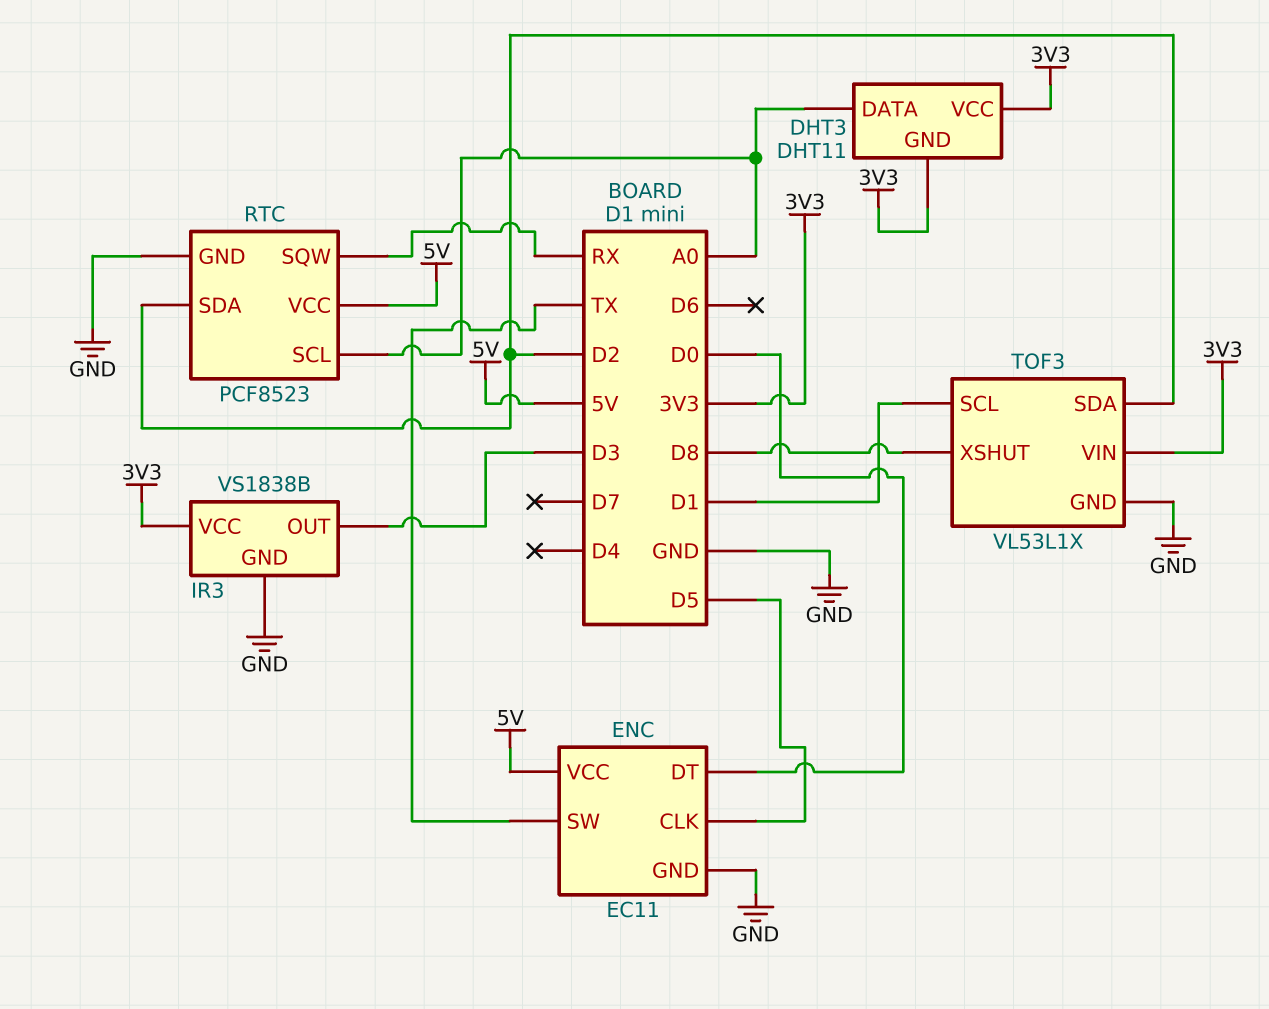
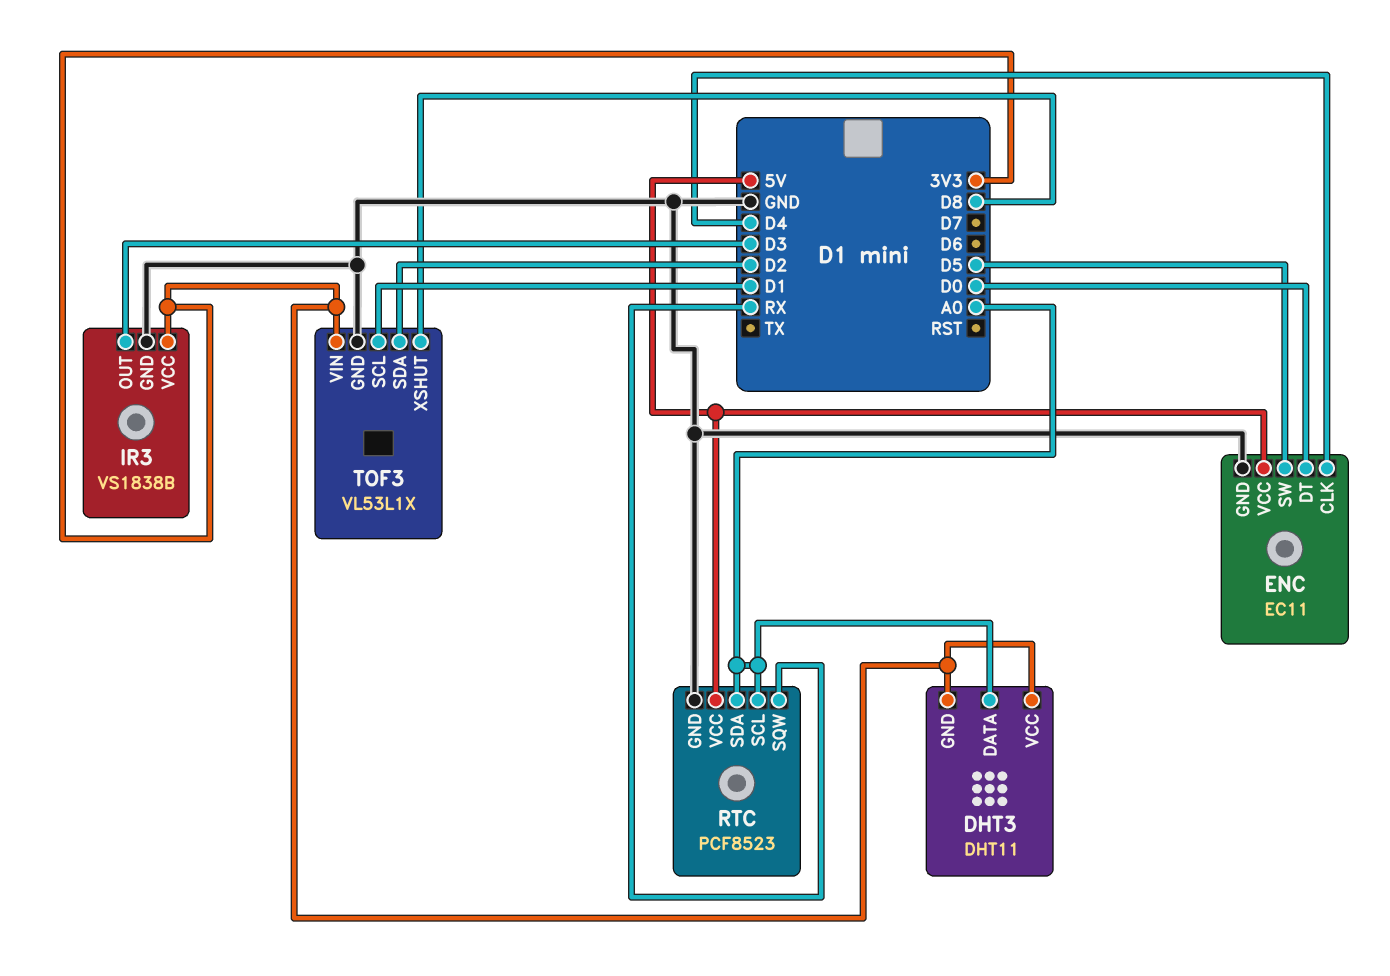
ENC pin CLK: D5 -> D4
ENC pin SW: TX -> D5
RTC pin SDA: D2 -> A0

